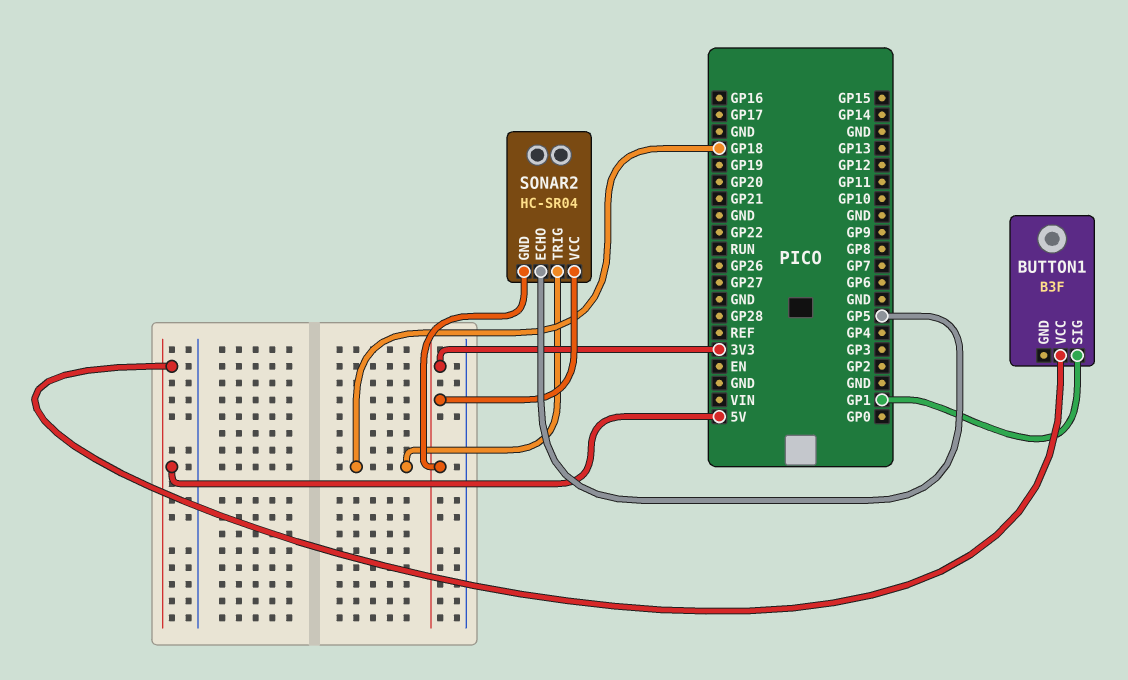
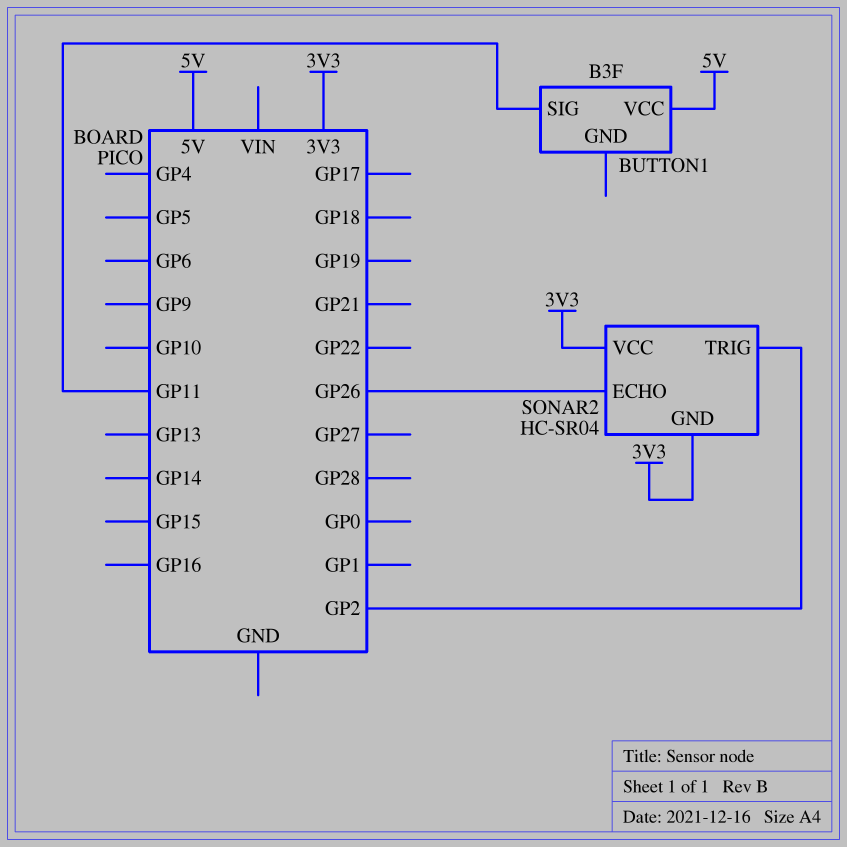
BUTTON1 pin SIG: GP1 -> GP11
SONAR2 pin ECHO: GP5 -> GP26
SONAR2 pin TRIG: GP18 -> GP2

